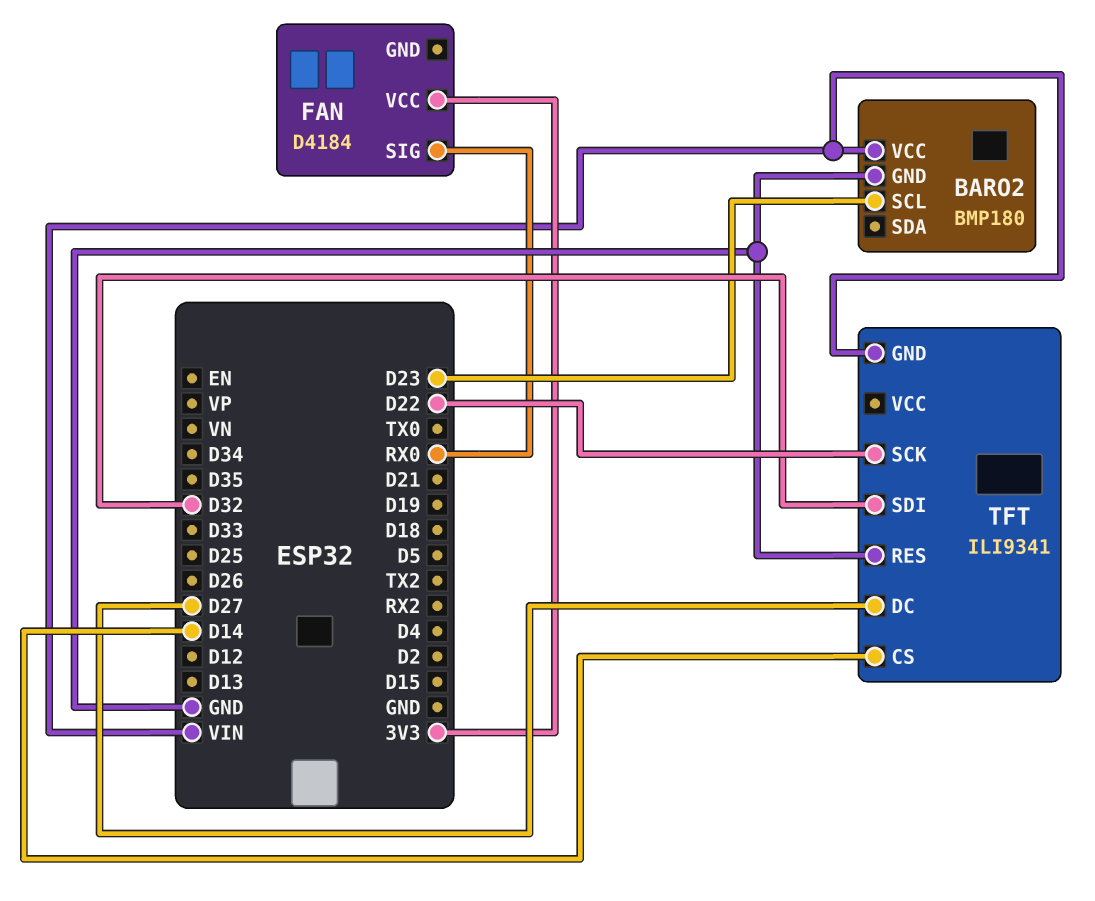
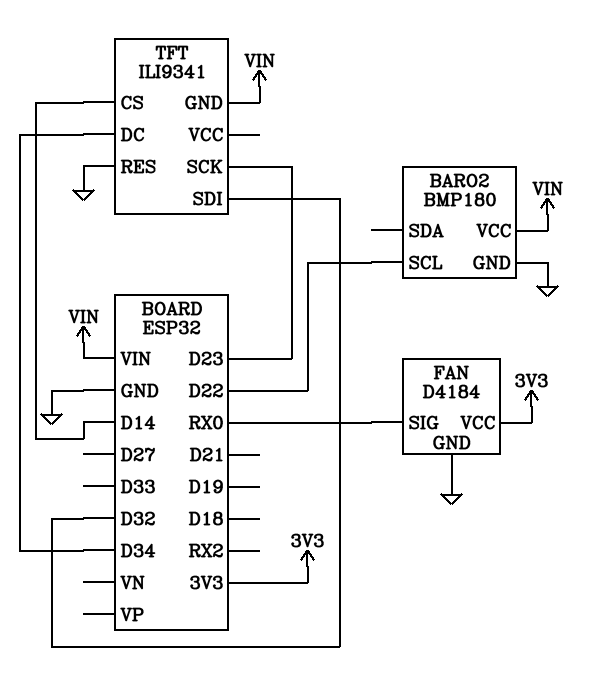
BARO2 pin SCL: D23 -> D22
FAN pin GND: none -> GND
TFT pin DC: D27 -> D34
TFT pin SCK: D22 -> D23

